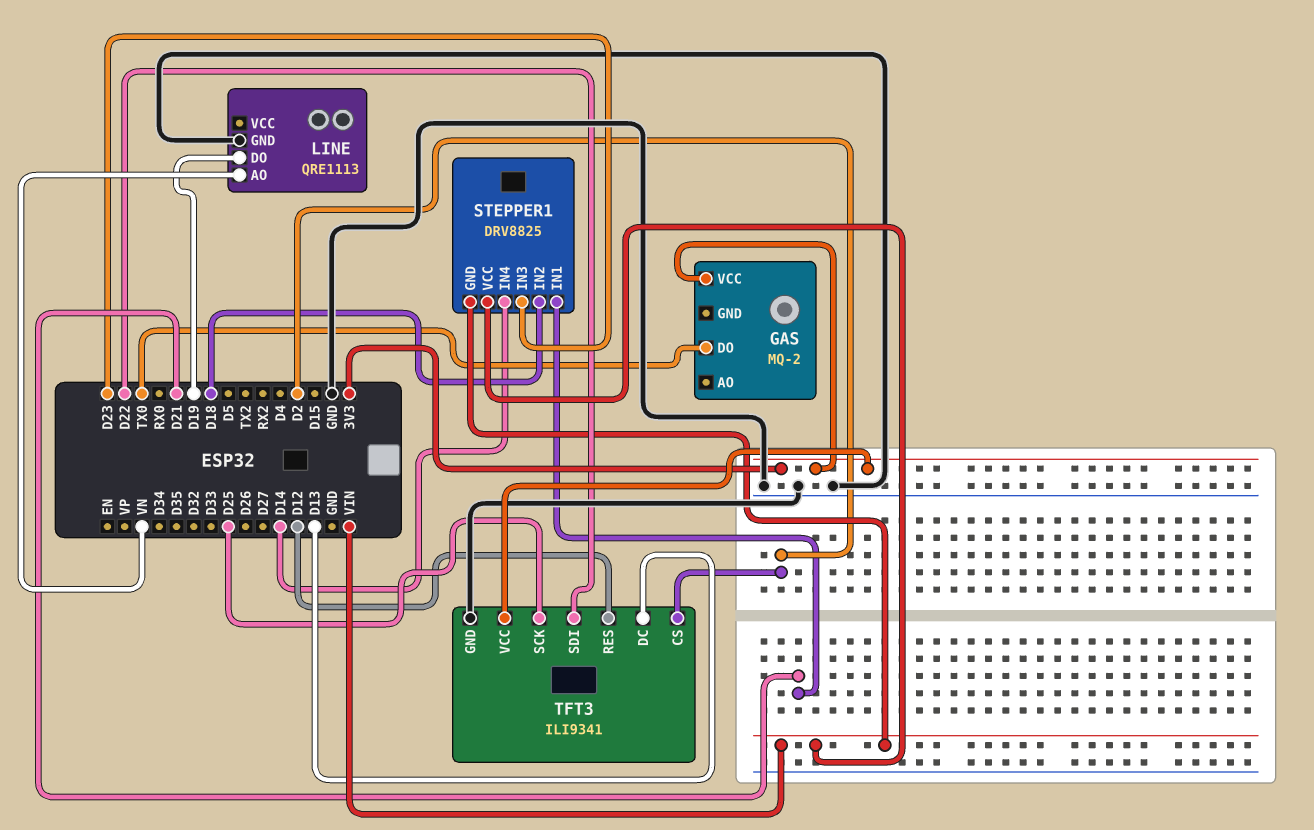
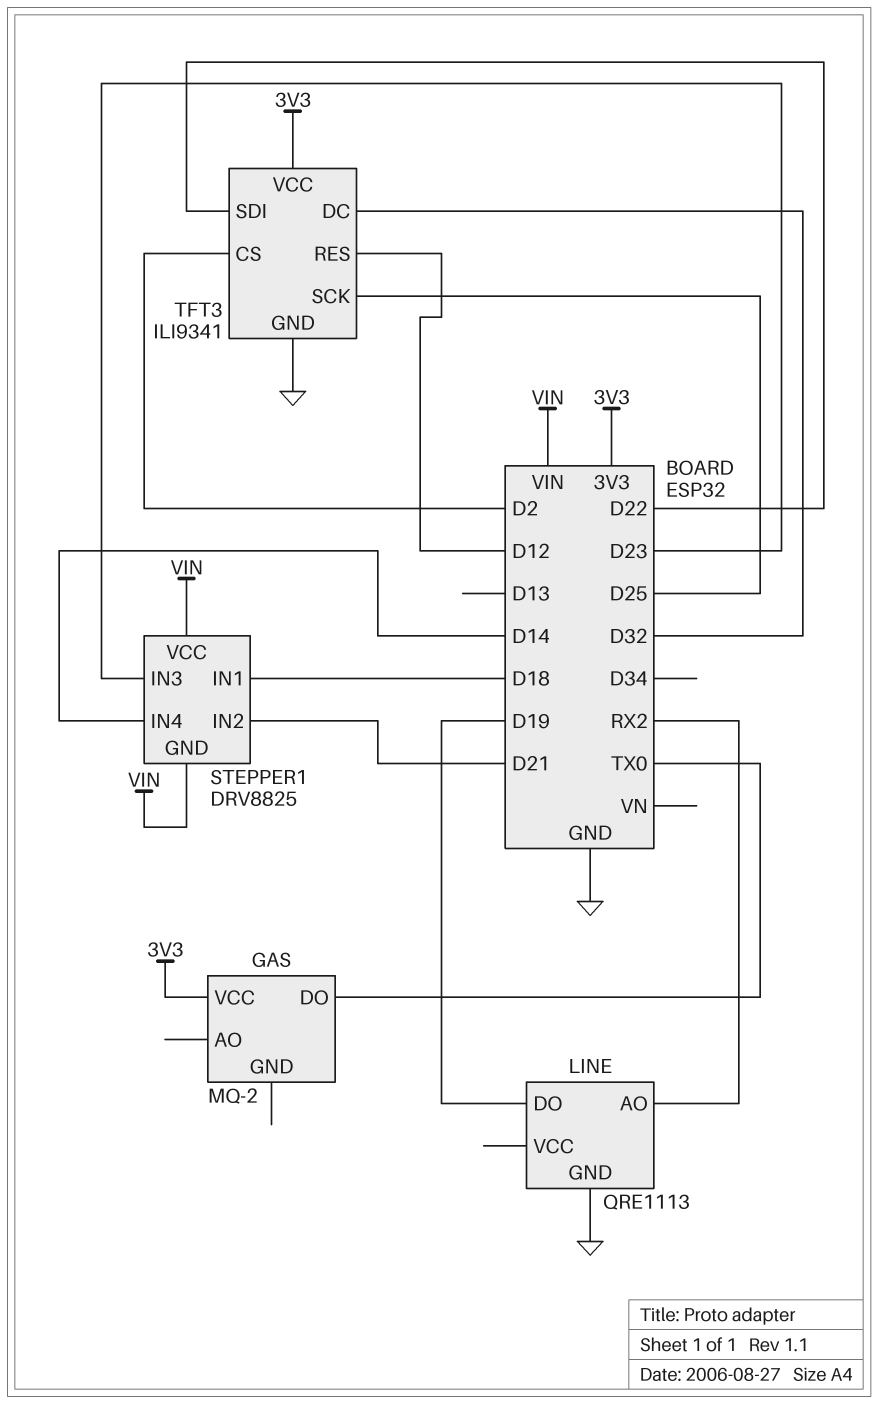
LINE pin AO: VN -> RX2
STEPPER1 pin IN1: D21 -> D18
STEPPER1 pin IN2: D18 -> D21
TFT3 pin DC: D13 -> D32

